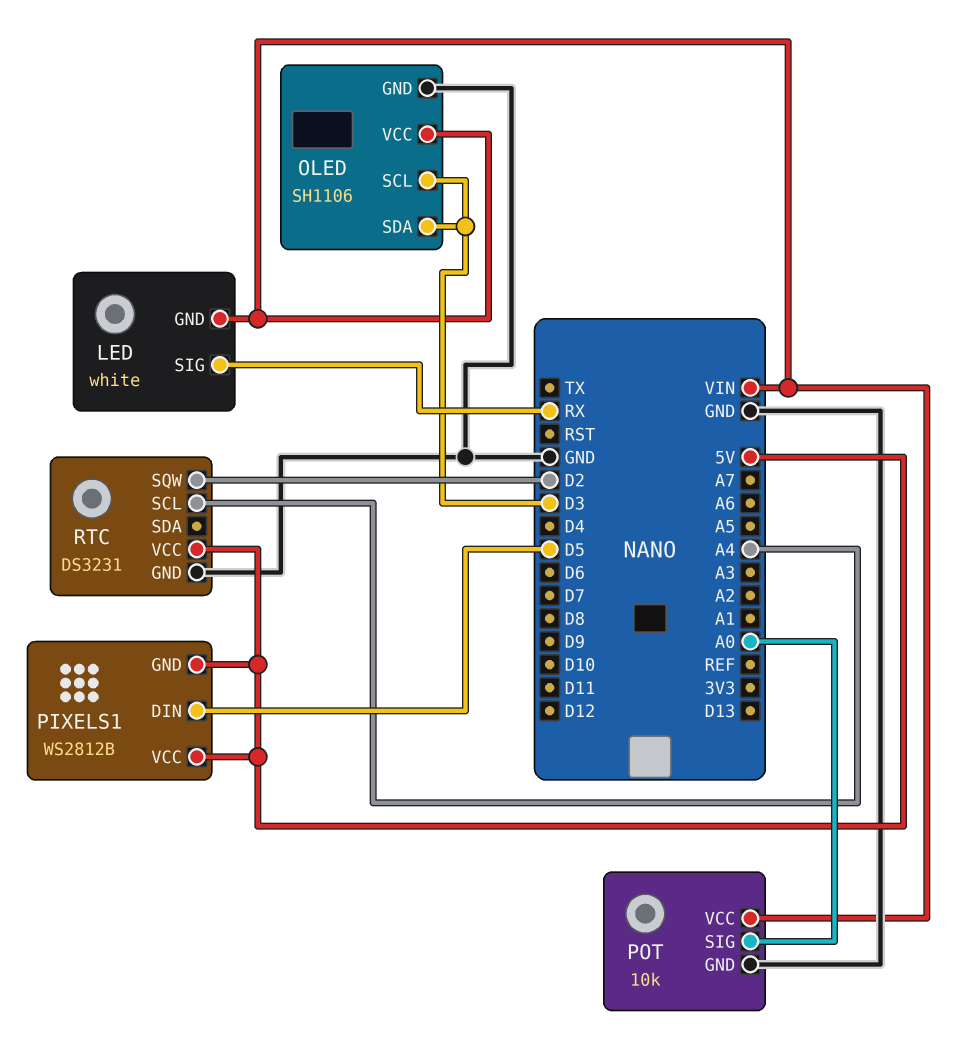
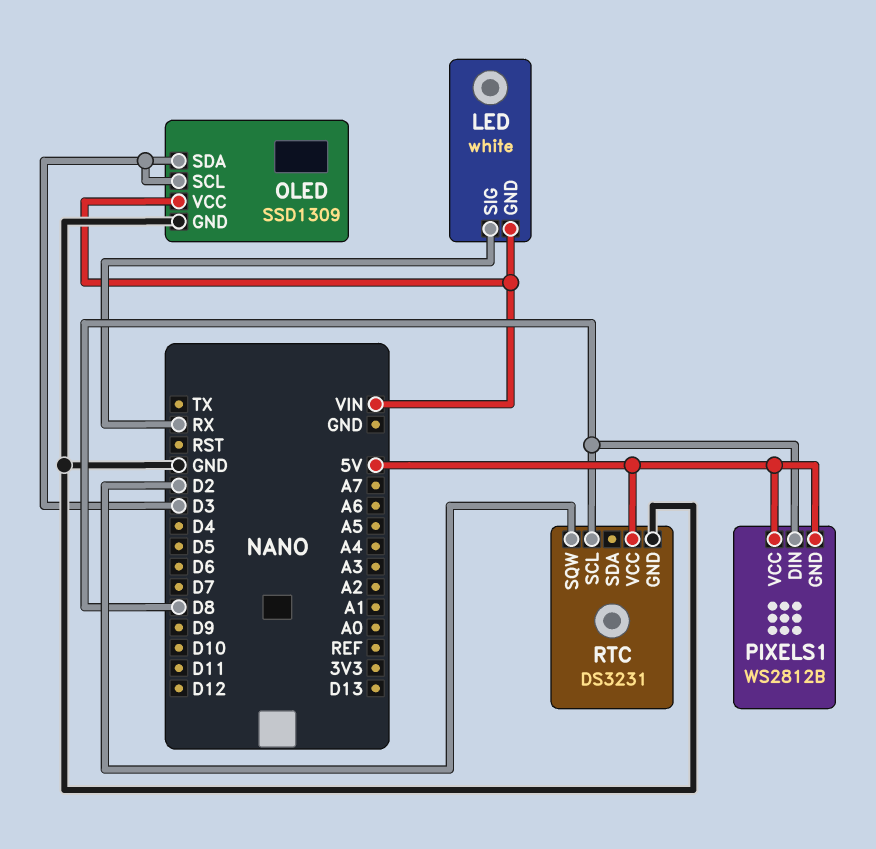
OLED: SH1106 -> SSD1309
PIXELS1 pin DIN: D5 -> D8
POT: 10k -> none
POT pin GND: GND -> none
POT pin SIG: A0 -> none
POT pin VCC: VIN -> none
RTC pin SCL: A4 -> D8

